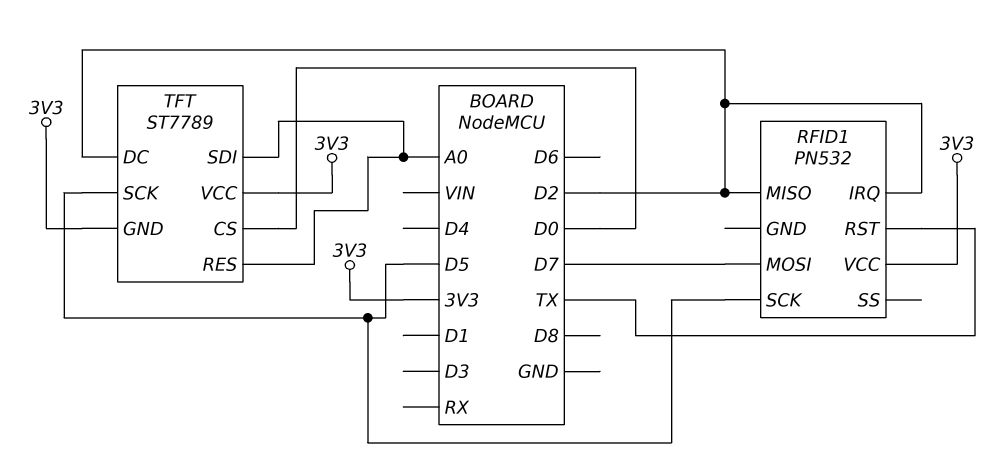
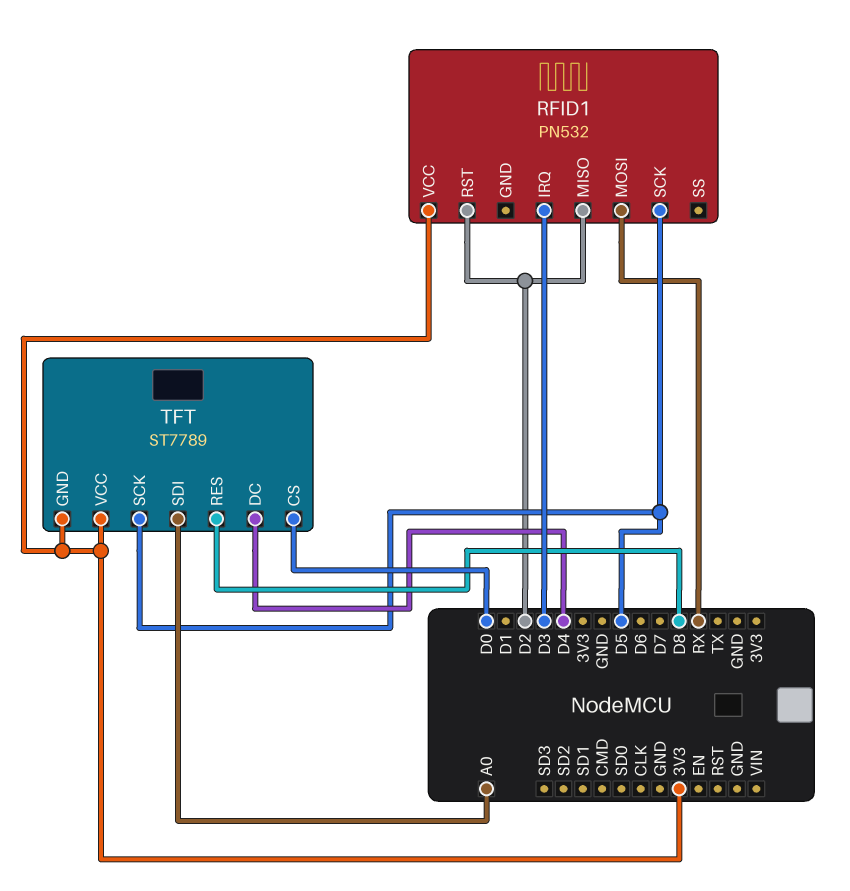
RFID1 pin IRQ: D2 -> D3
RFID1 pin MOSI: D7 -> RX
RFID1 pin RST: TX -> D2
TFT pin DC: D2 -> D4
TFT pin RES: A0 -> D8

